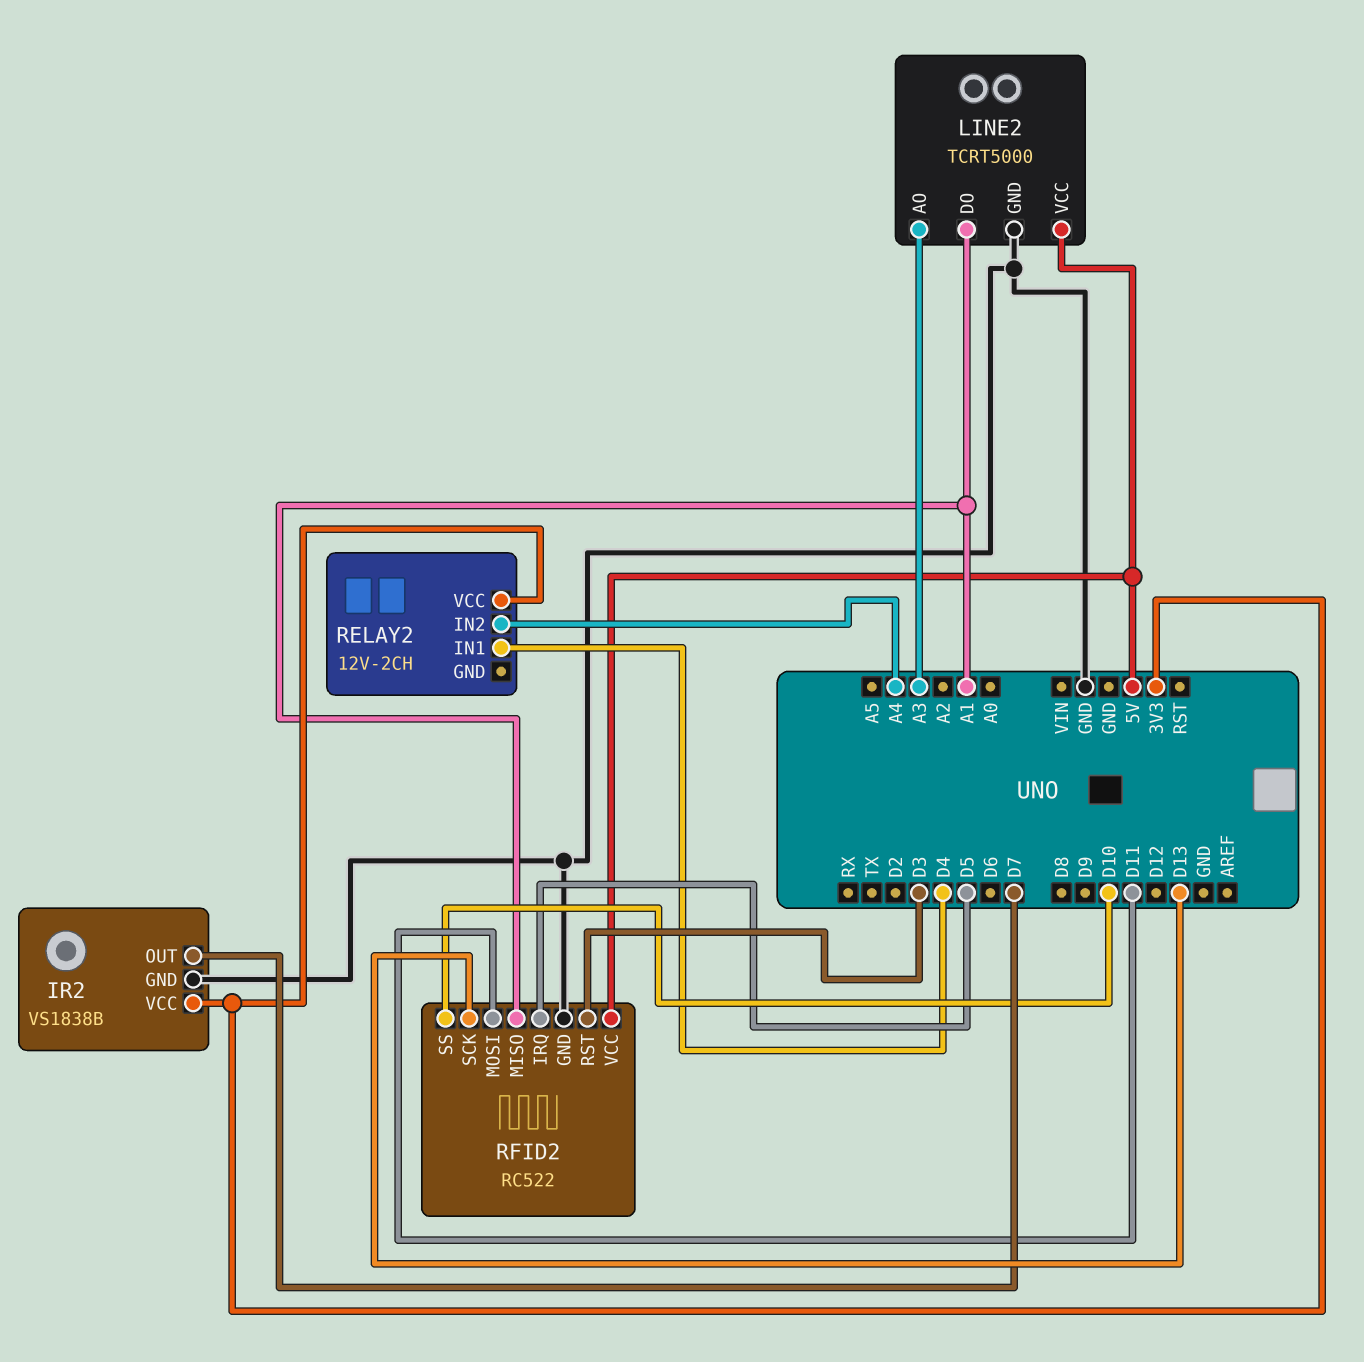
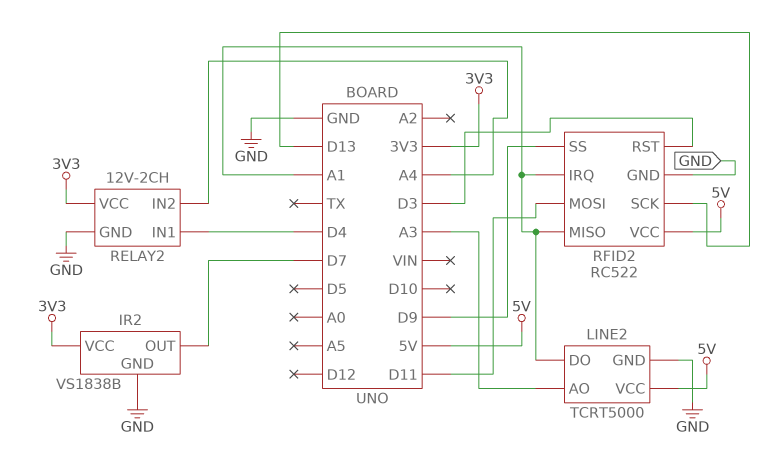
RELAY2 pin GND: none -> GND
RFID2 pin IRQ: D5 -> A1
RFID2 pin SS: D10 -> D9

